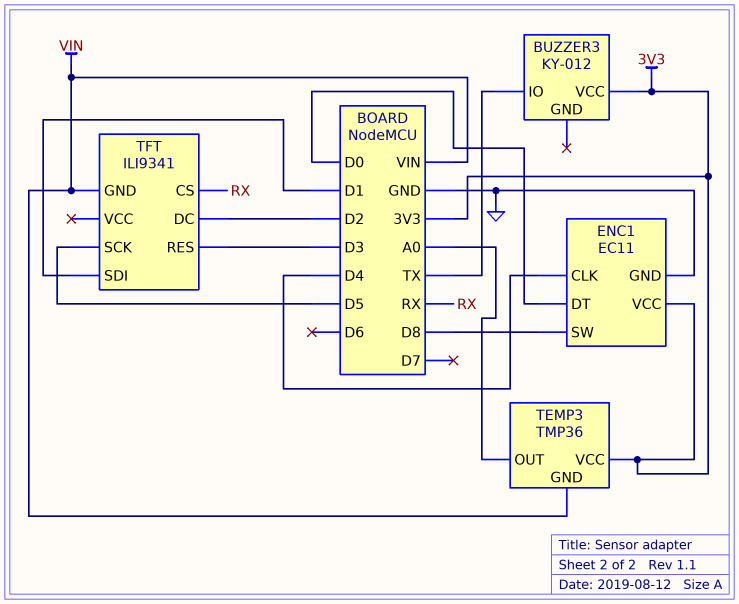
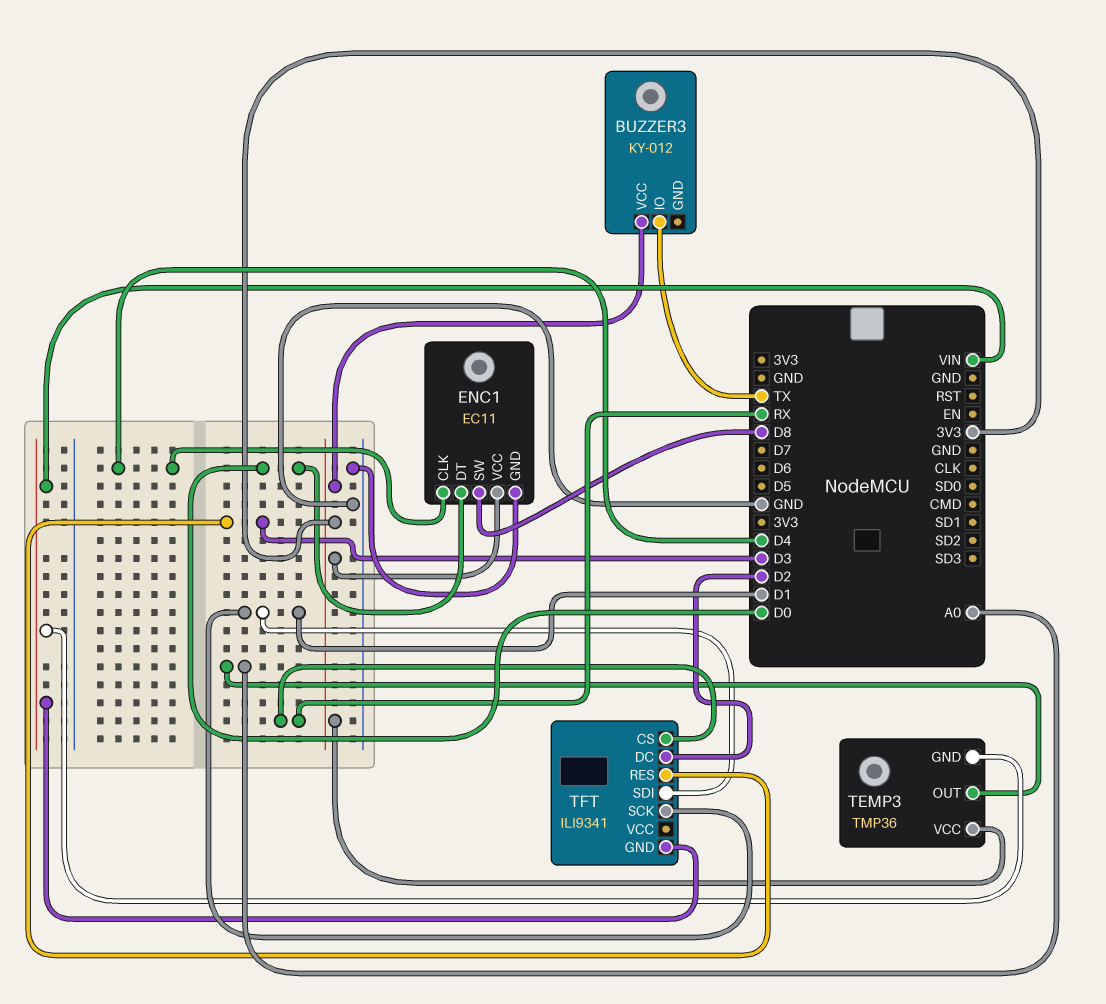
TFT pin SCK: D5 -> D1

